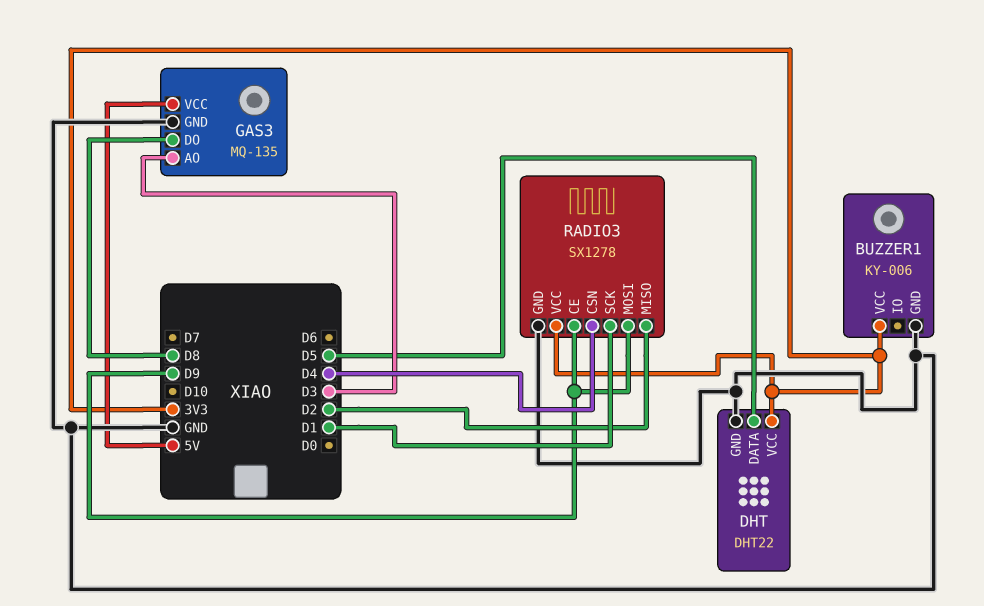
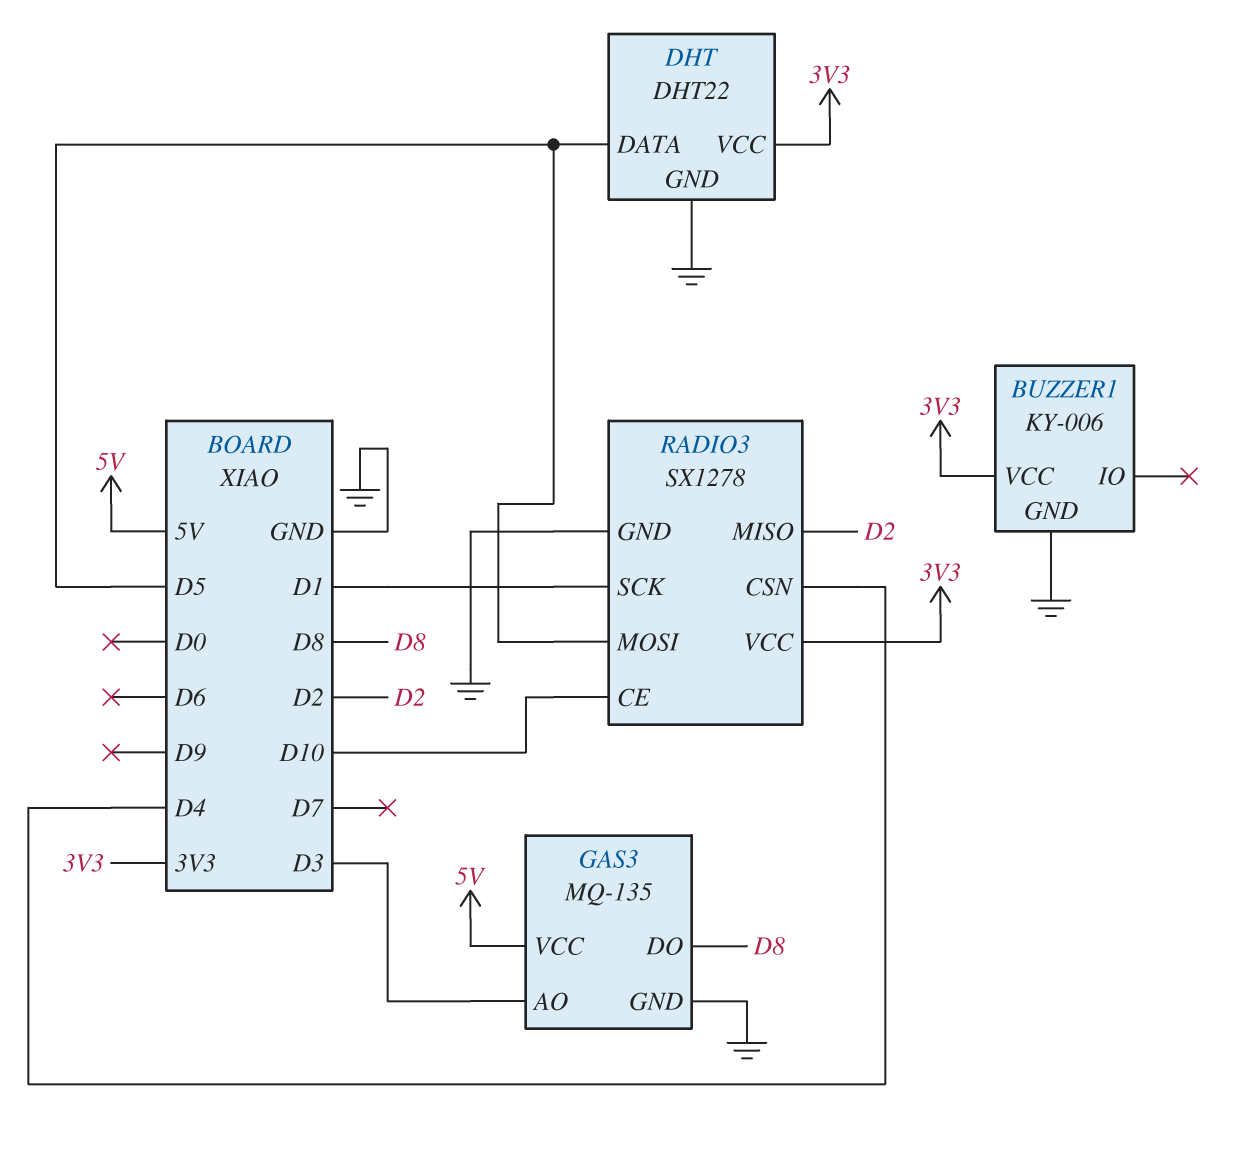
RADIO3 pin CE: D9 -> D10
RADIO3 pin MOSI: D9 -> D5

